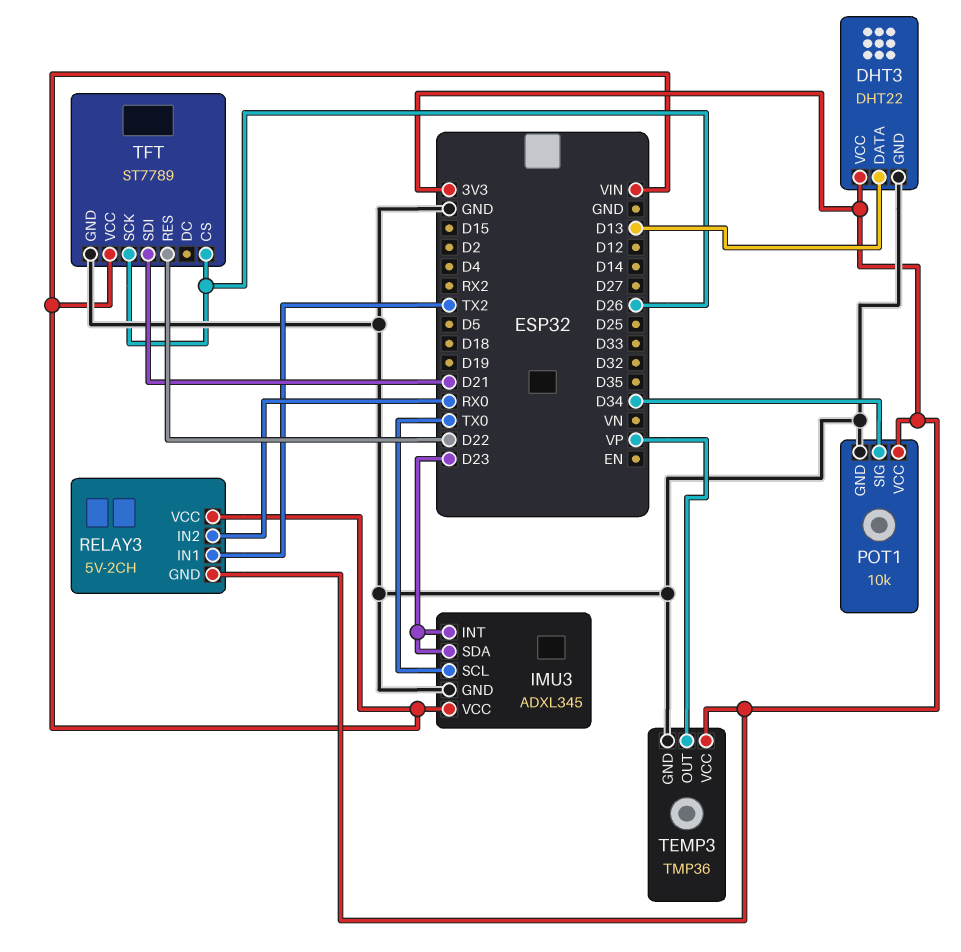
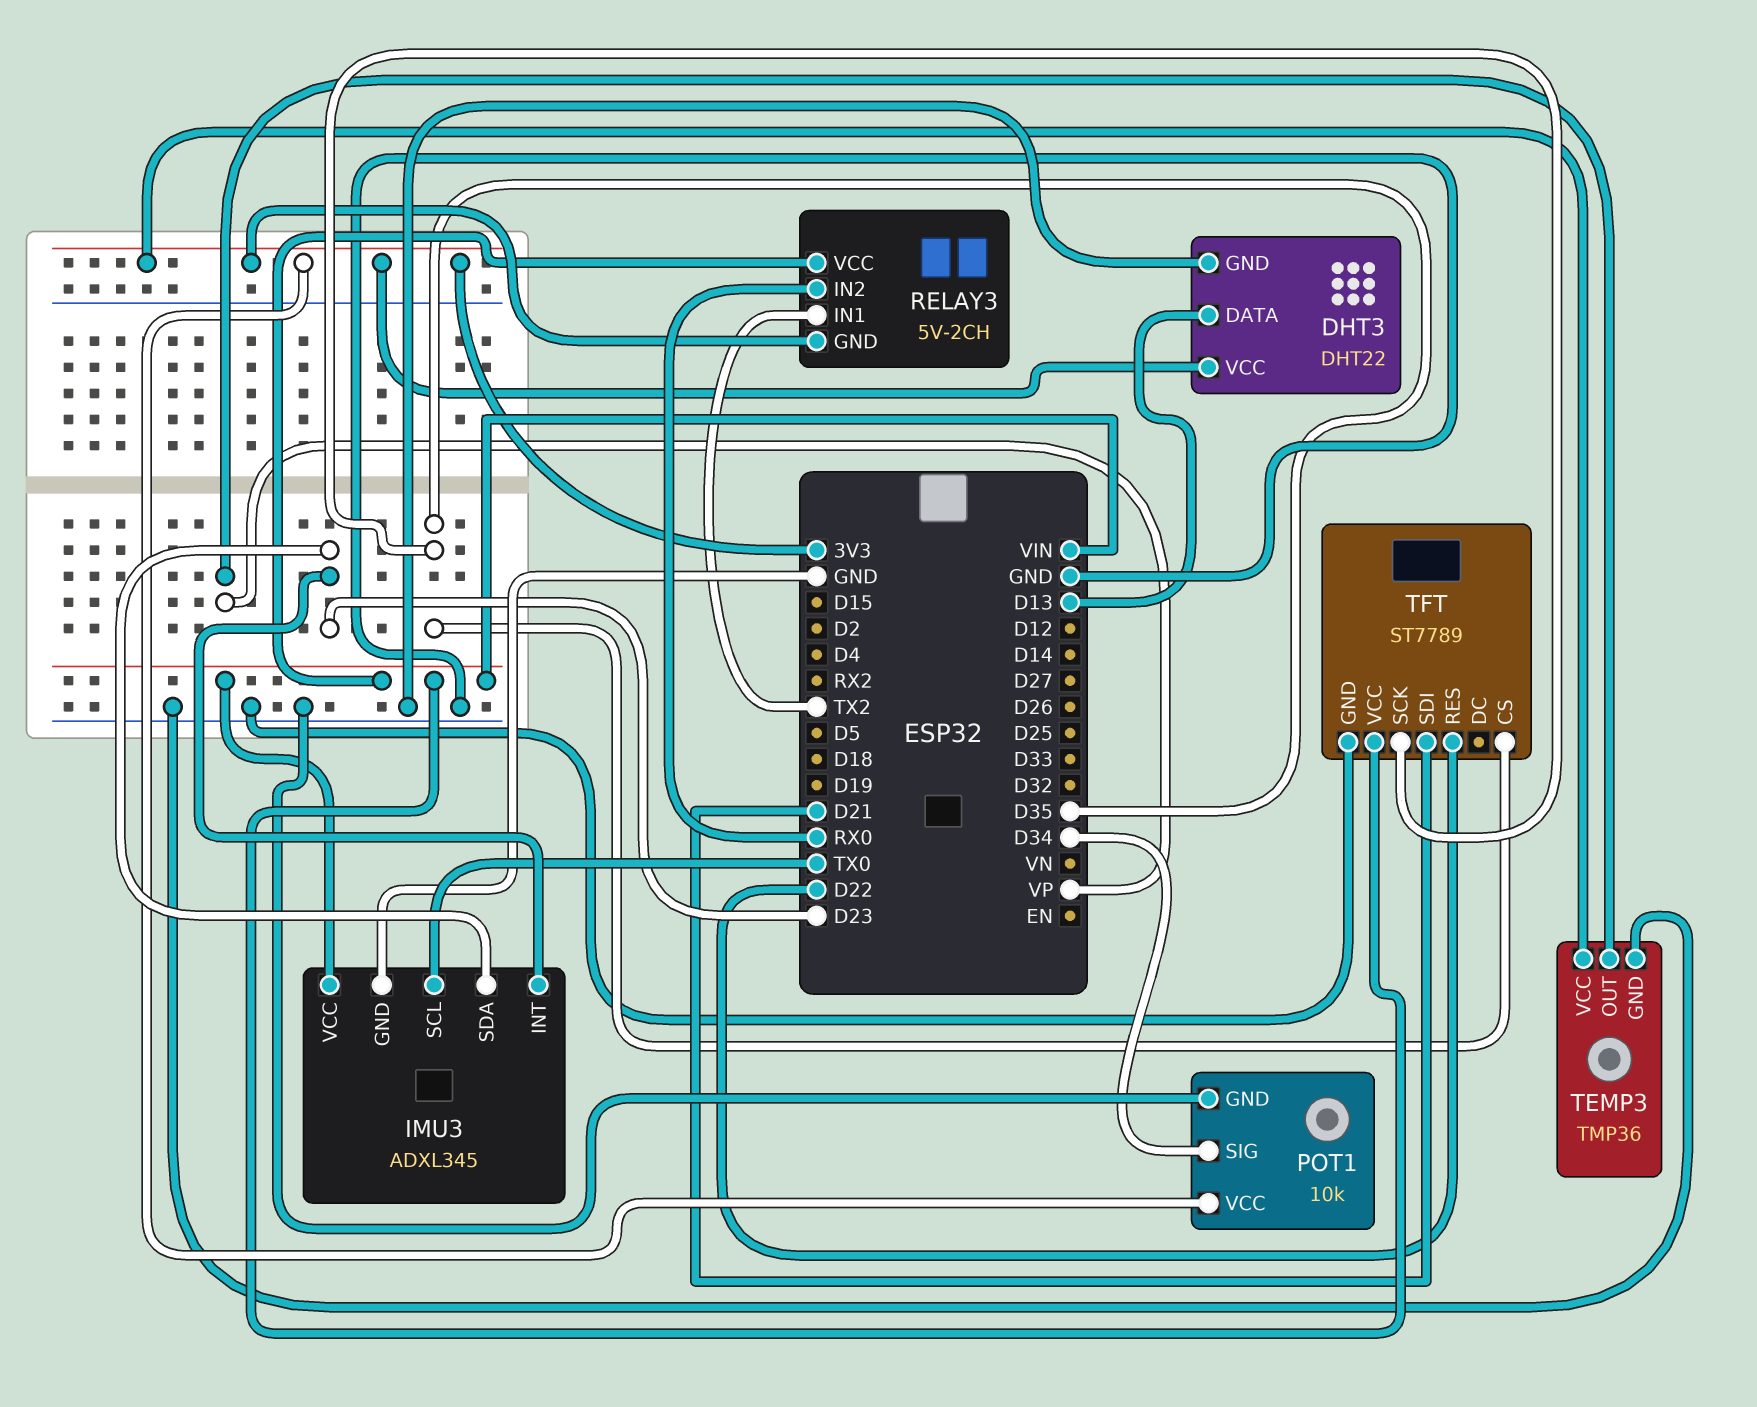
TFT pin CS: D26 -> D35
TFT pin SCK: D26 -> D35

